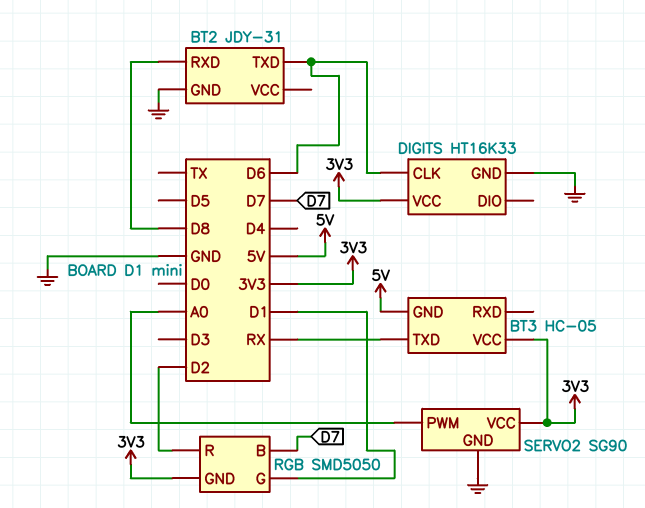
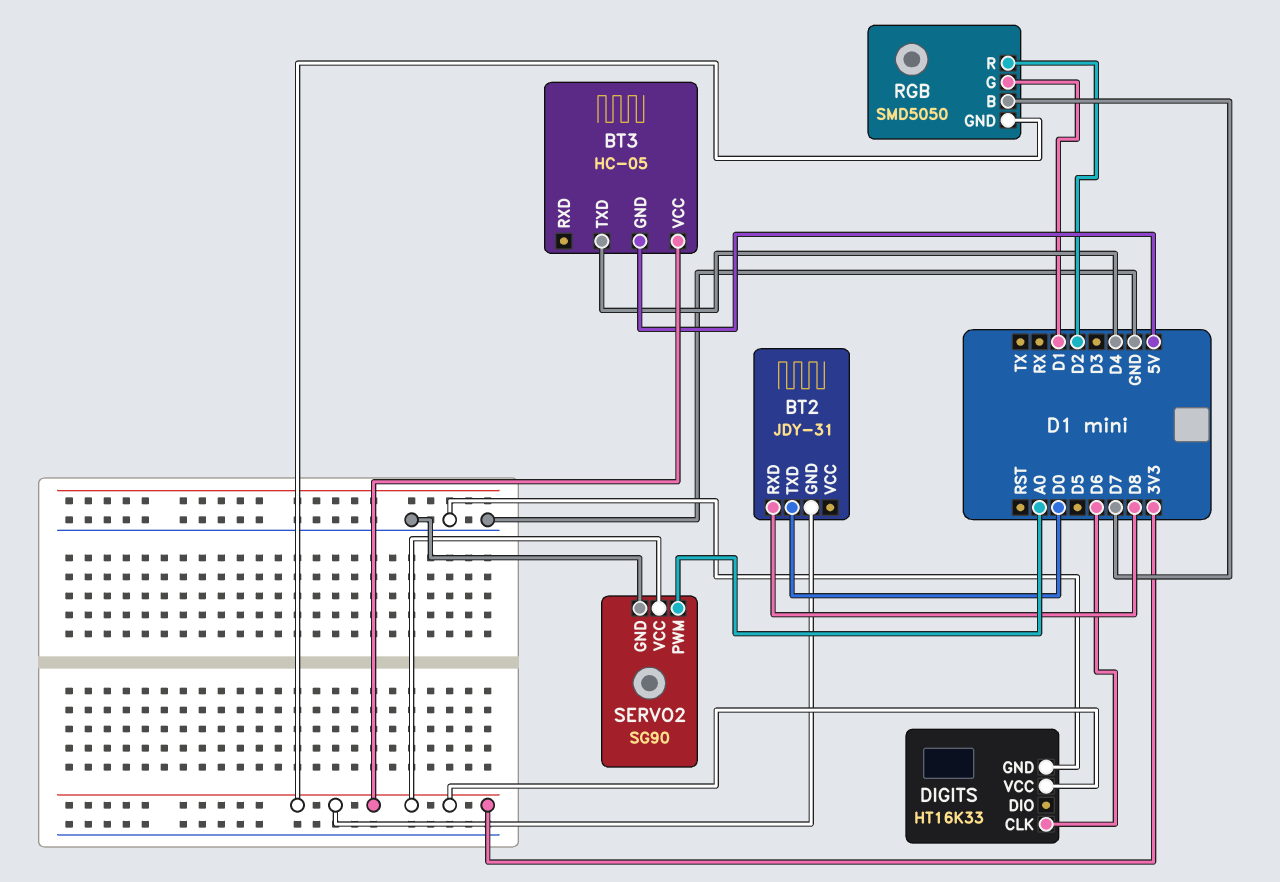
BT2 pin GND: GND -> 3V3
BT2 pin TXD: D6 -> D0
BT3 pin TXD: RX -> D4

